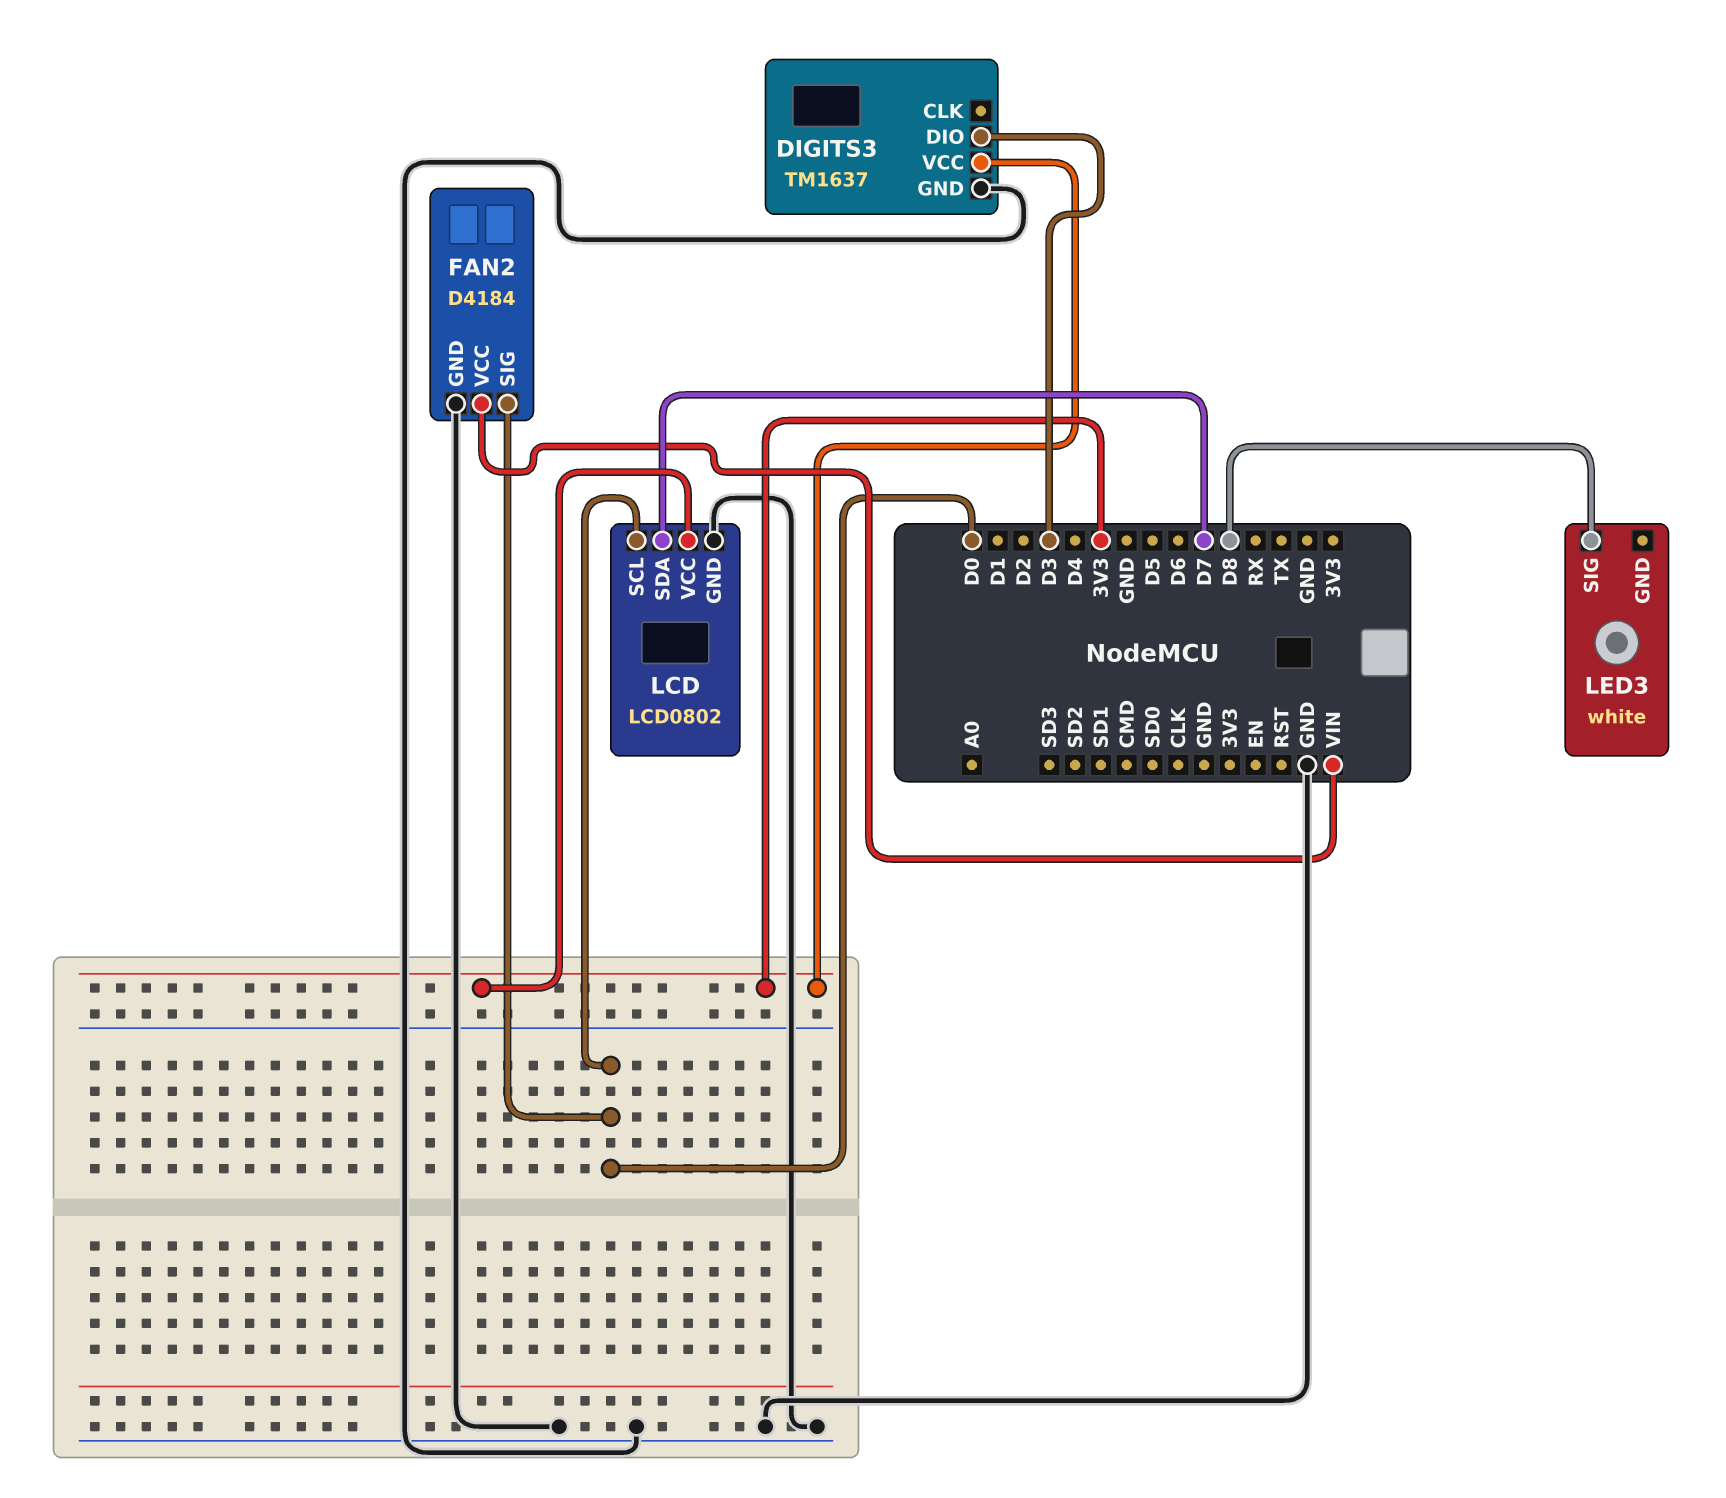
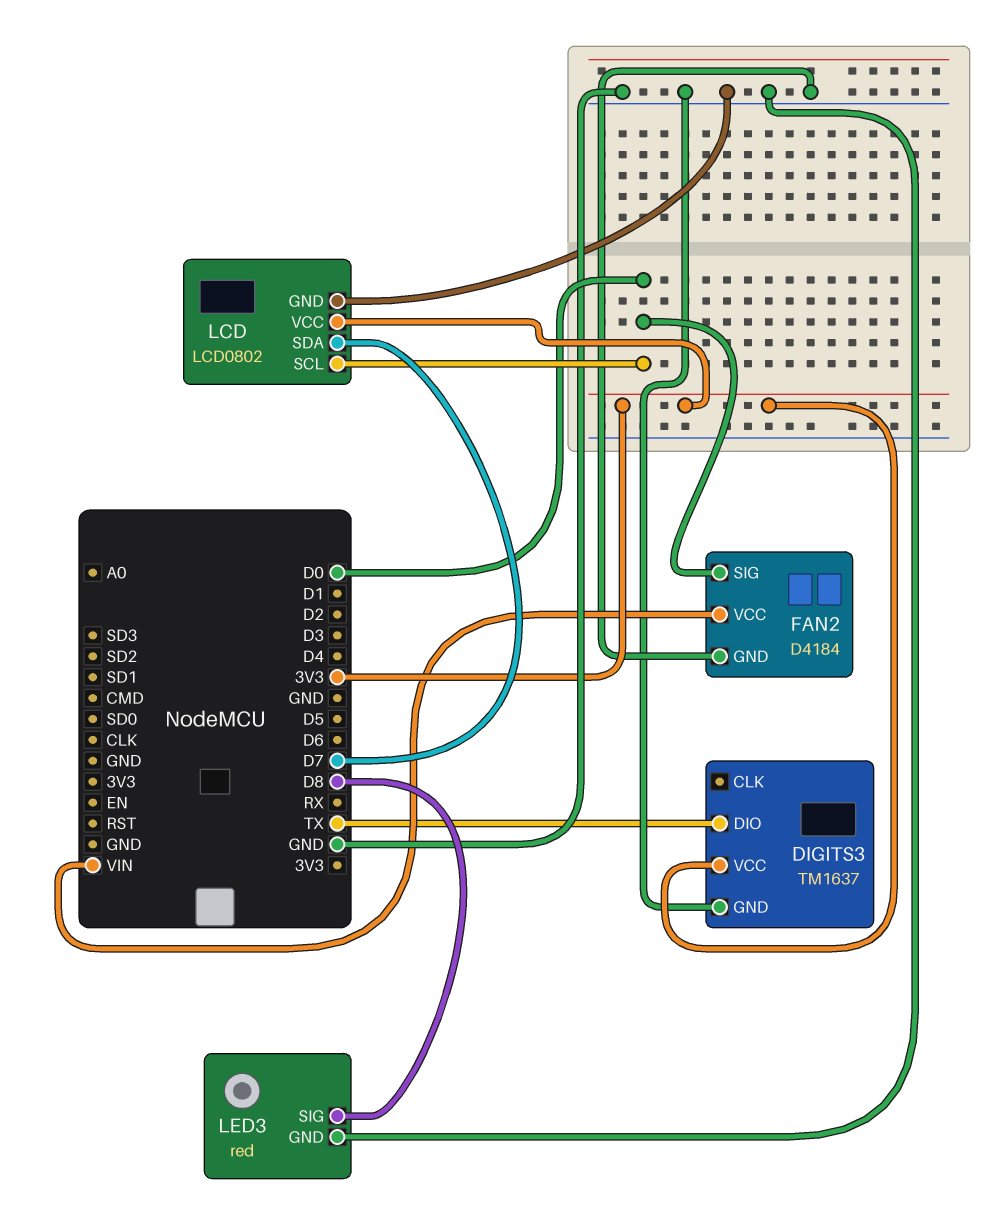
DIGITS3 pin DIO: D3 -> TX
LED3: white -> red
LED3 pin GND: none -> GND

